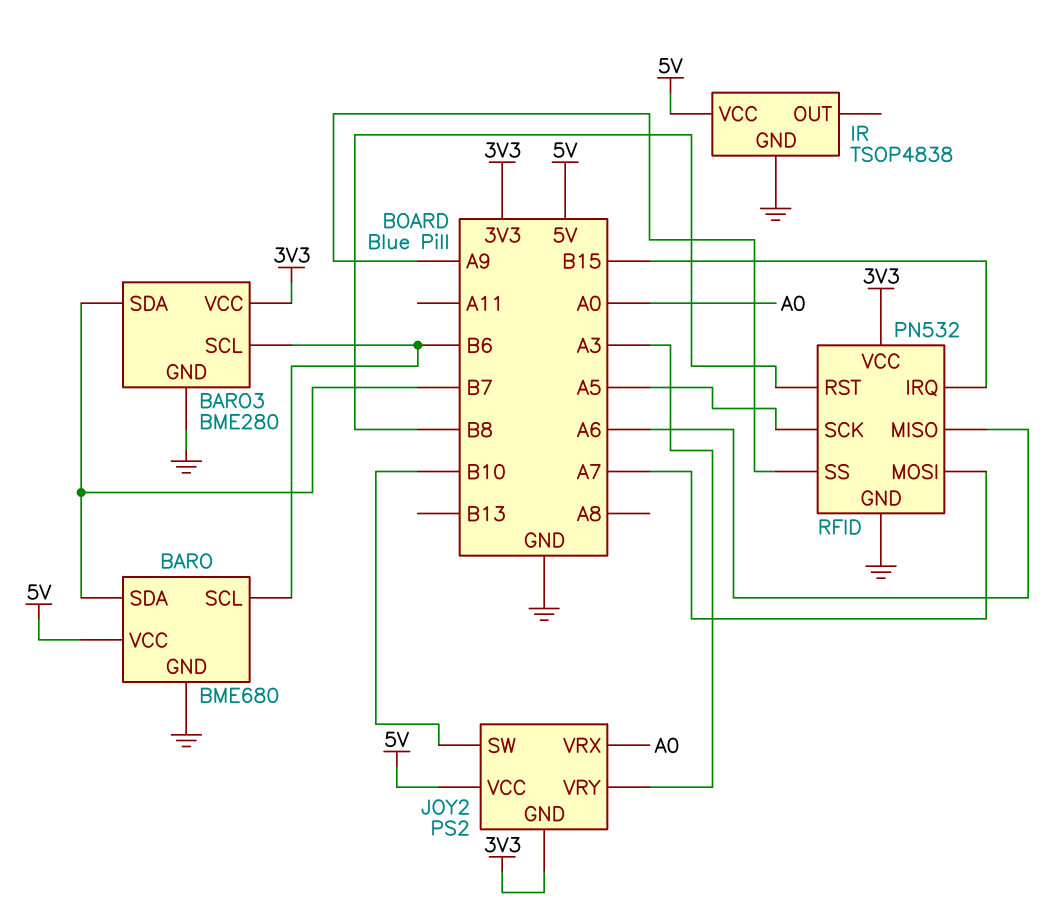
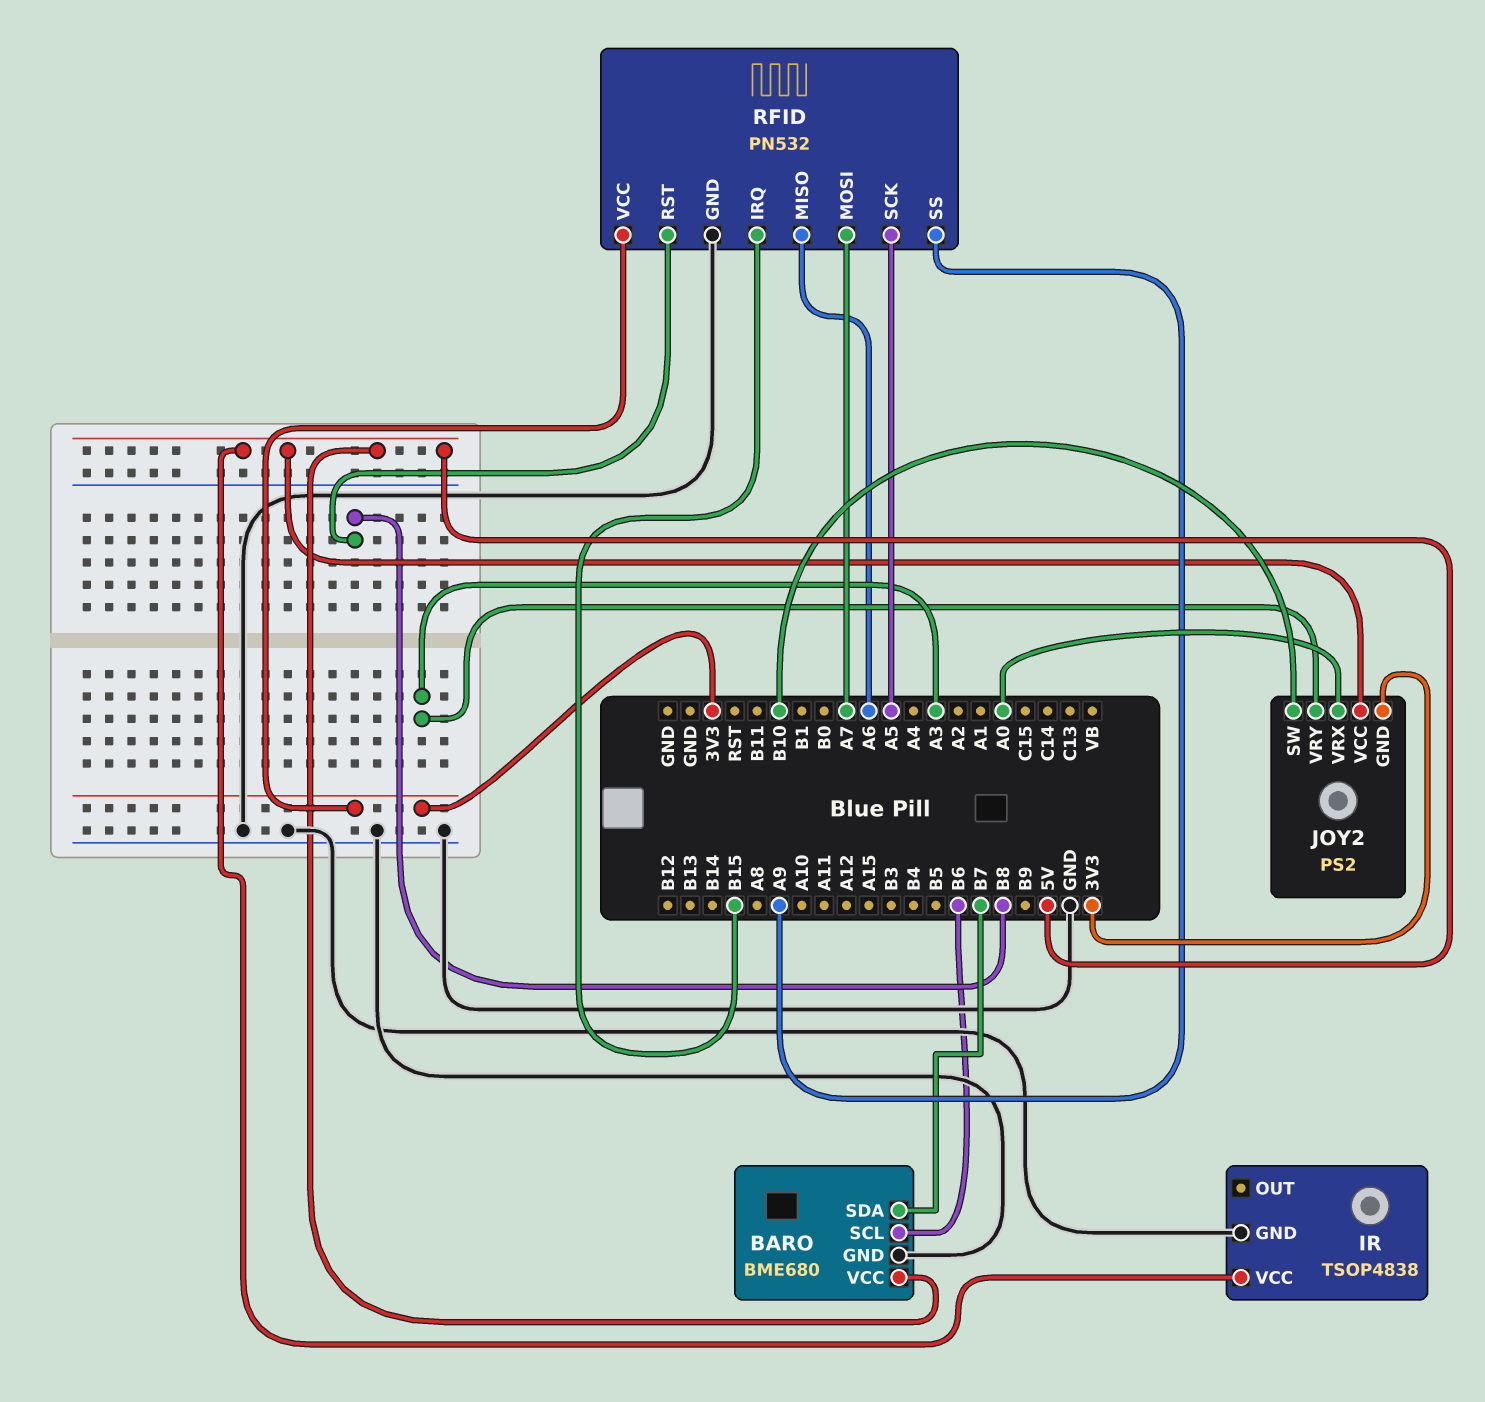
BARO3: BME280 -> none
BARO3 pin GND: GND -> none
BARO3 pin SCL: B6 -> none
BARO3 pin SDA: B7 -> none
BARO3 pin VCC: 3V3 -> none

